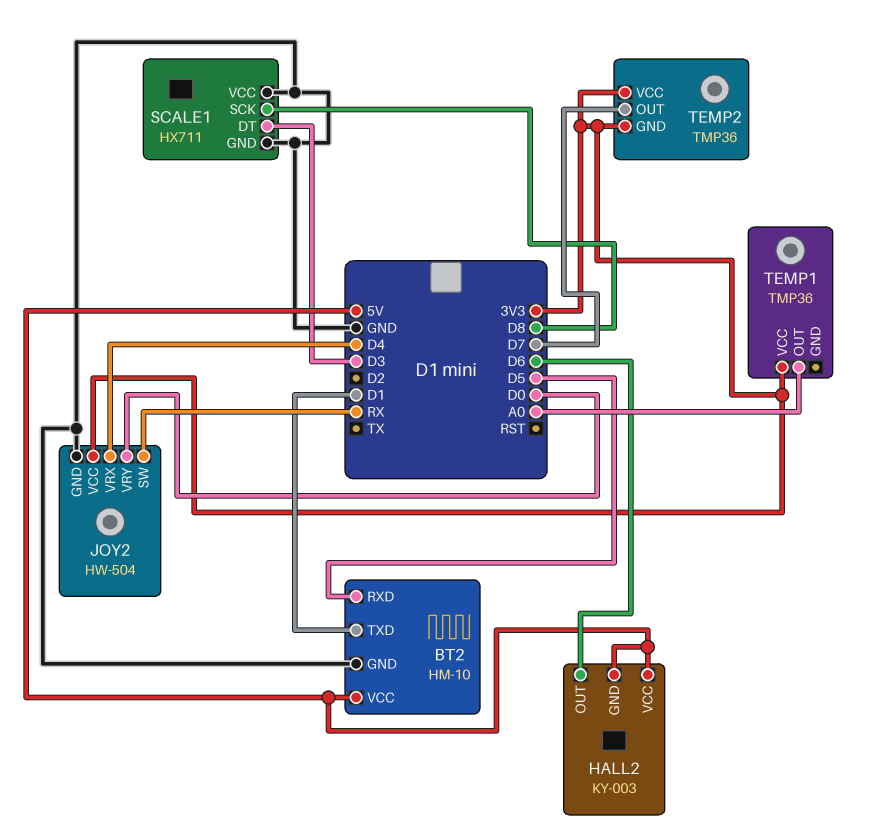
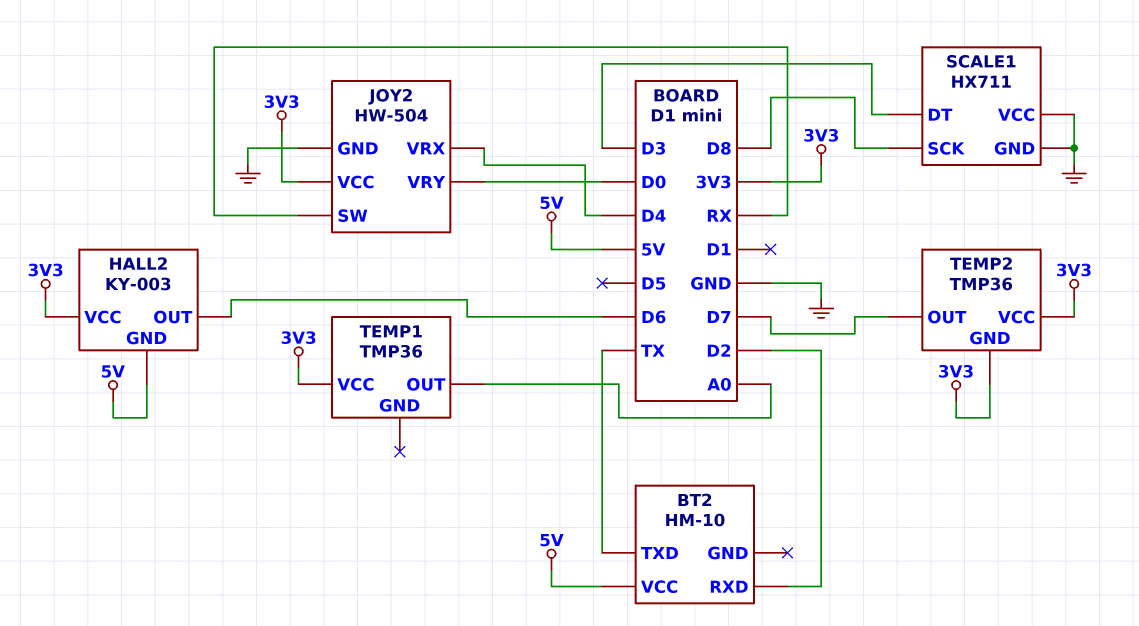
BT2 pin GND: GND -> none
BT2 pin RXD: D5 -> D2
BT2 pin TXD: D1 -> TX
HALL2 pin VCC: 5V -> 3V3

